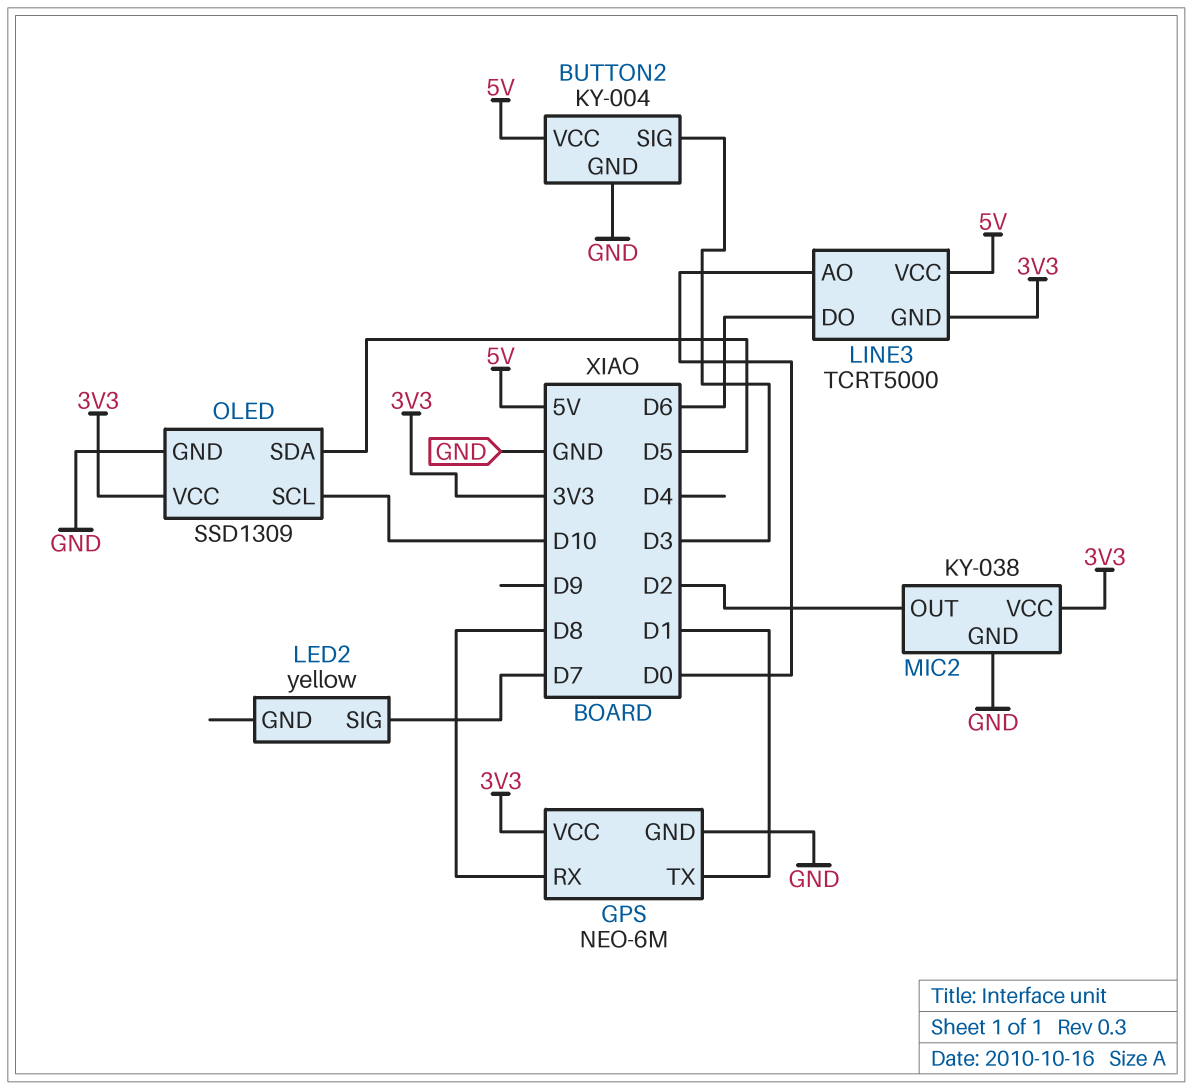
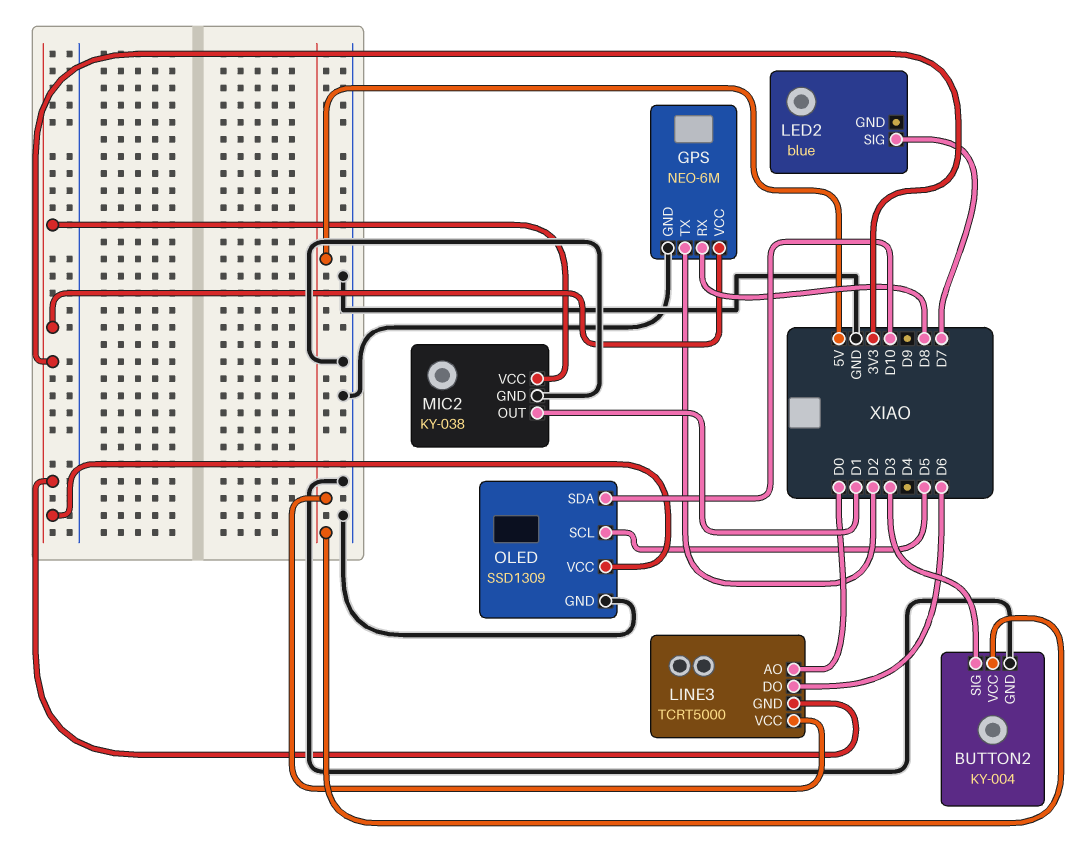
GPS pin TX: D1 -> D2
LED2: yellow -> blue
MIC2 pin OUT: D2 -> D1
OLED pin SCL: D10 -> D5
OLED pin SDA: D5 -> D10

